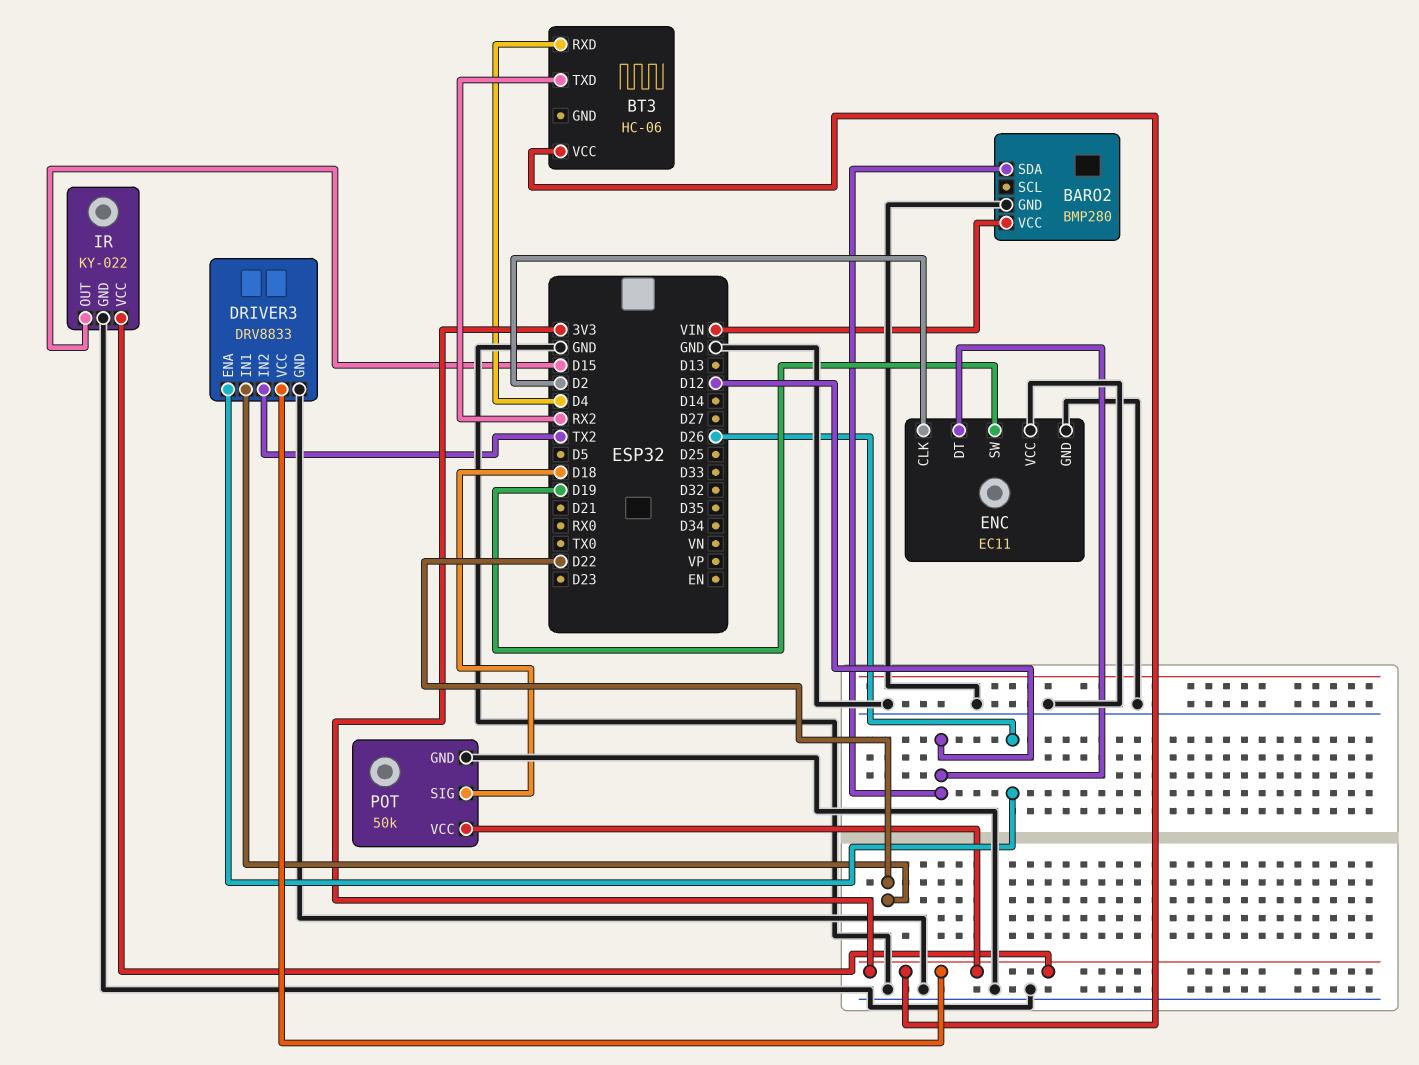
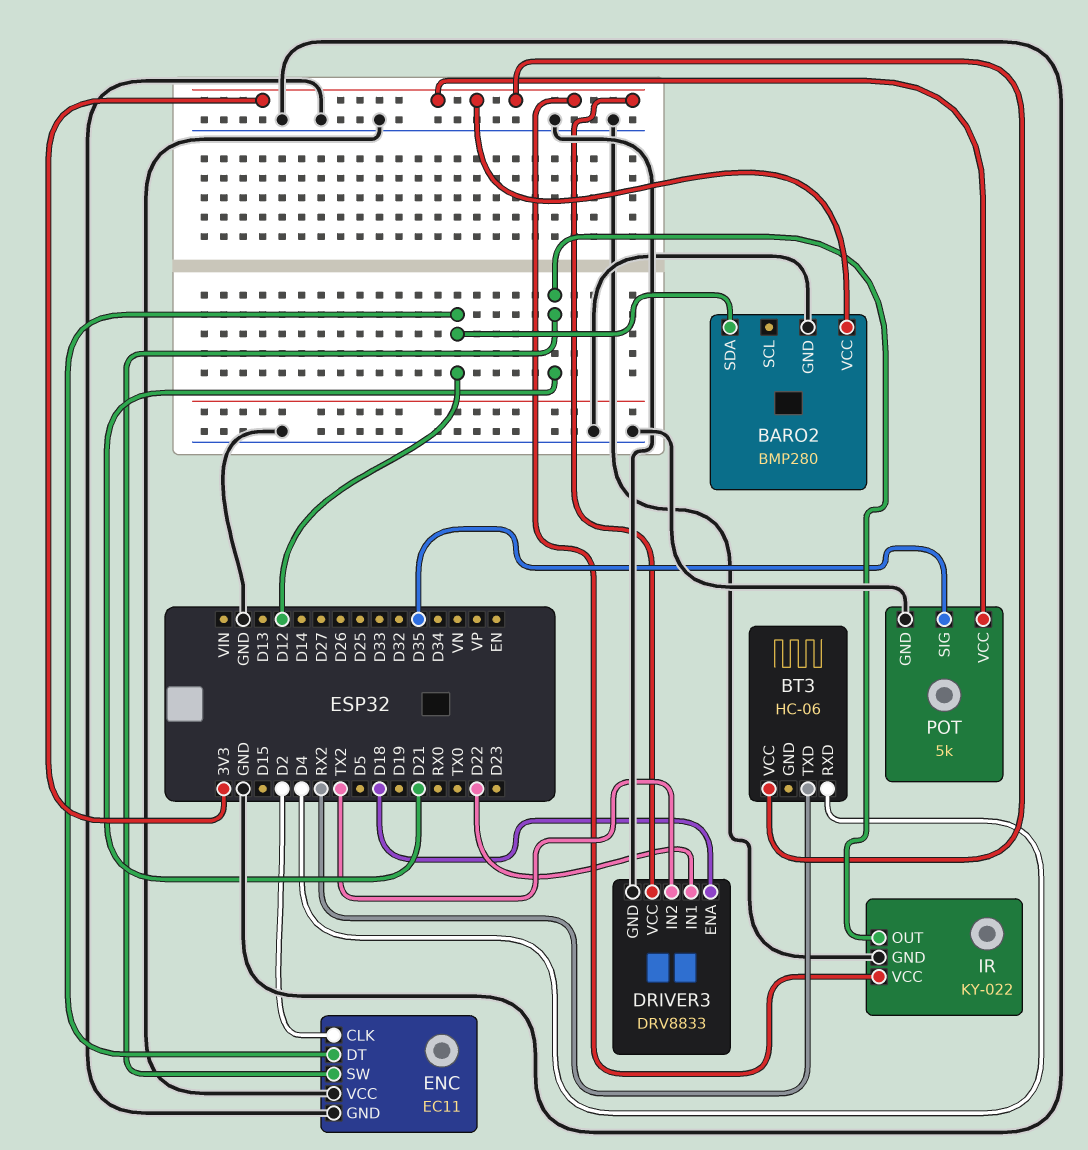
BARO2 pin VCC: VIN -> 3V3
DRIVER3 pin ENA: D26 -> D18
ENC pin SW: D19 -> D21
IR pin OUT: D15 -> D21
POT: 50k -> 5k
POT pin SIG: D18 -> D35

